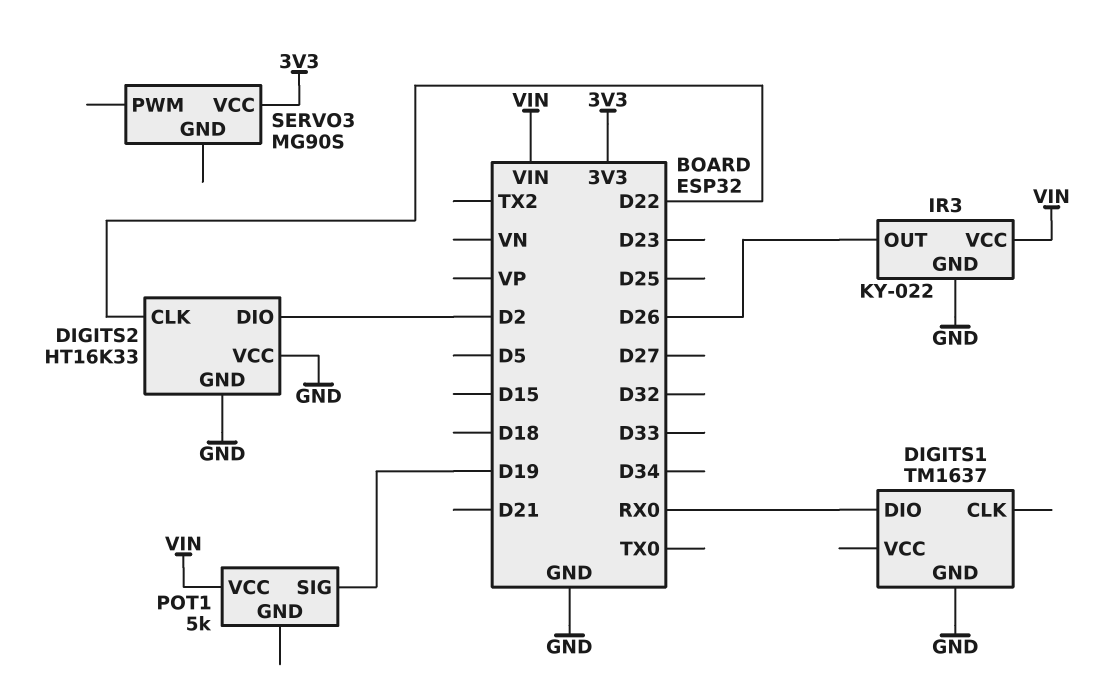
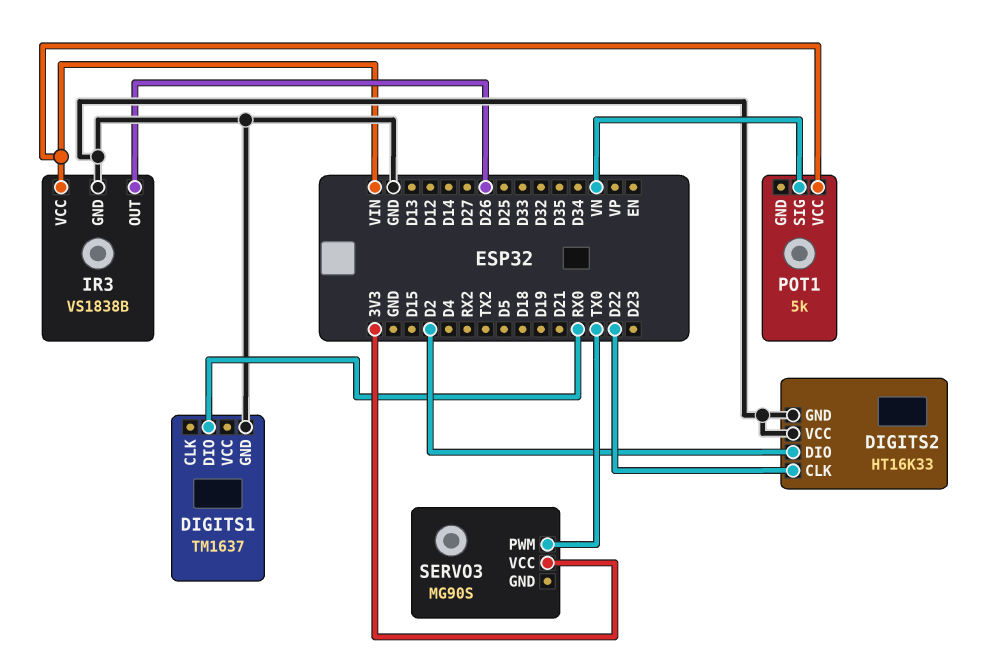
IR3: KY-022 -> VS1838B
POT1 pin SIG: D19 -> VN
SERVO3 pin PWM: none -> TX0

